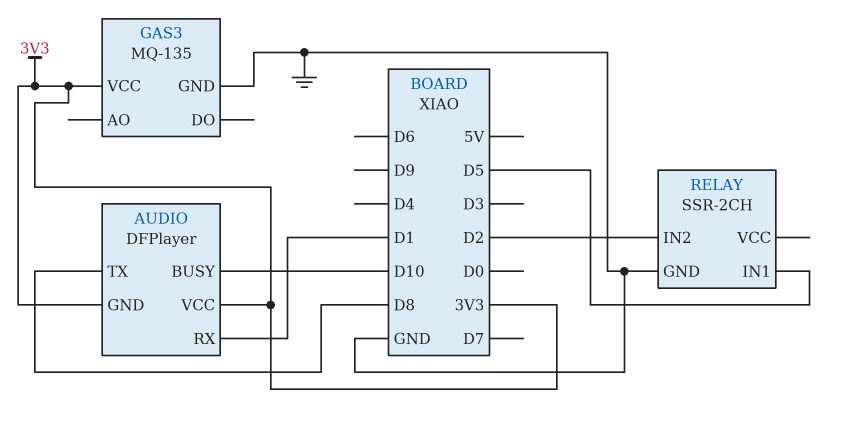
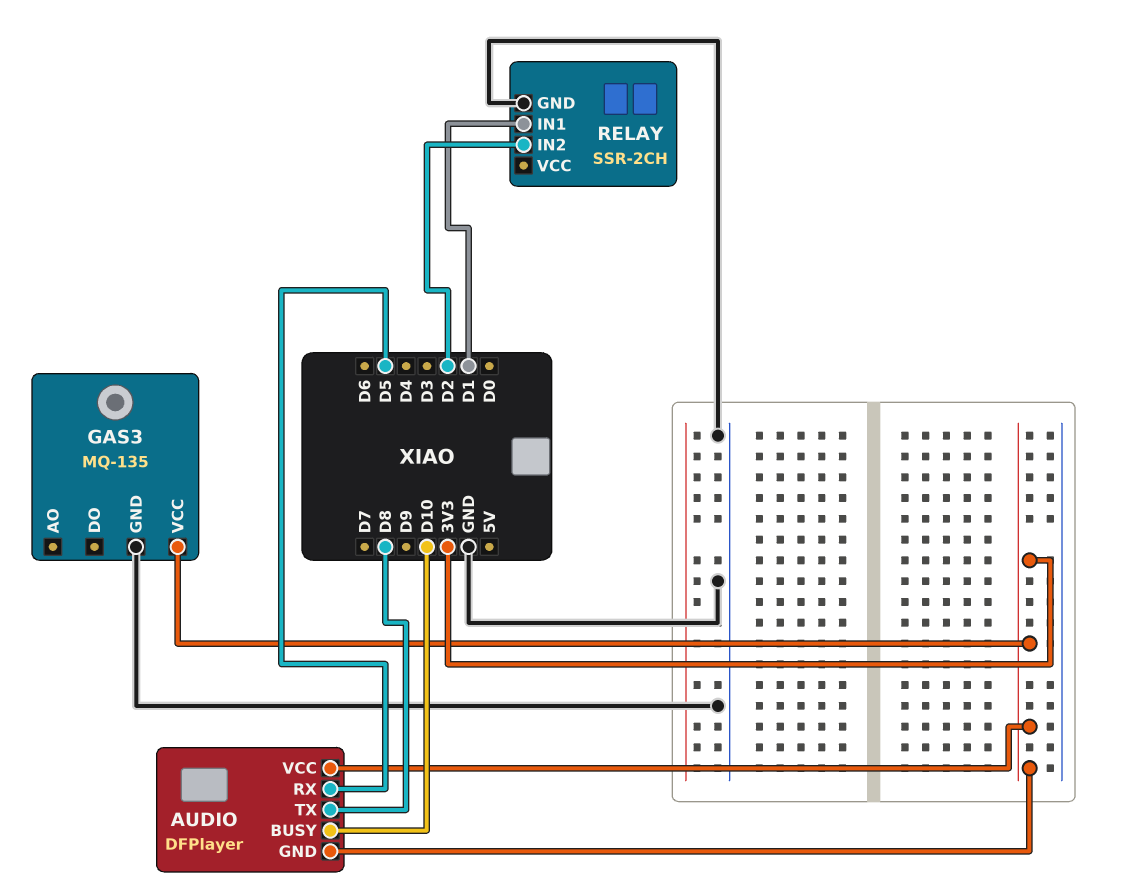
AUDIO pin RX: D1 -> D5
RELAY pin IN1: D5 -> D1

